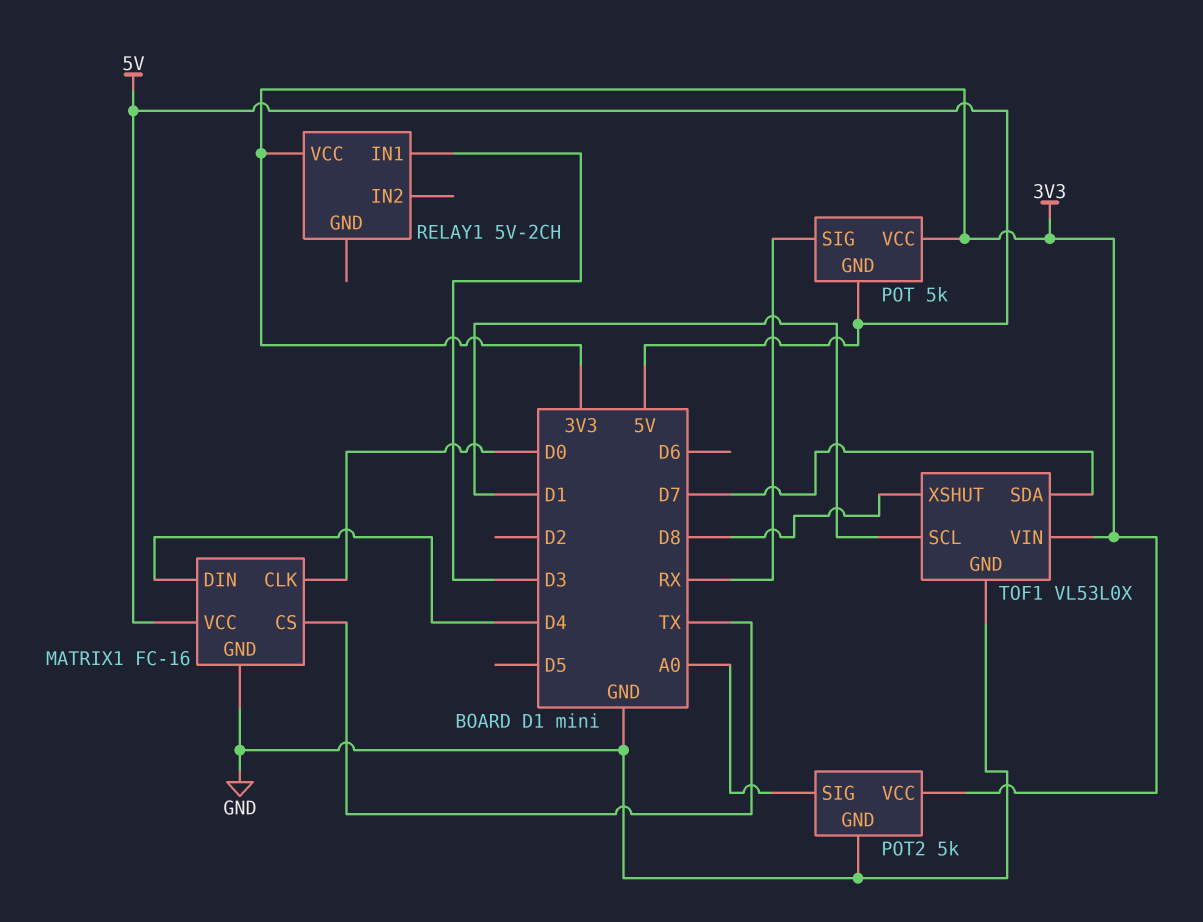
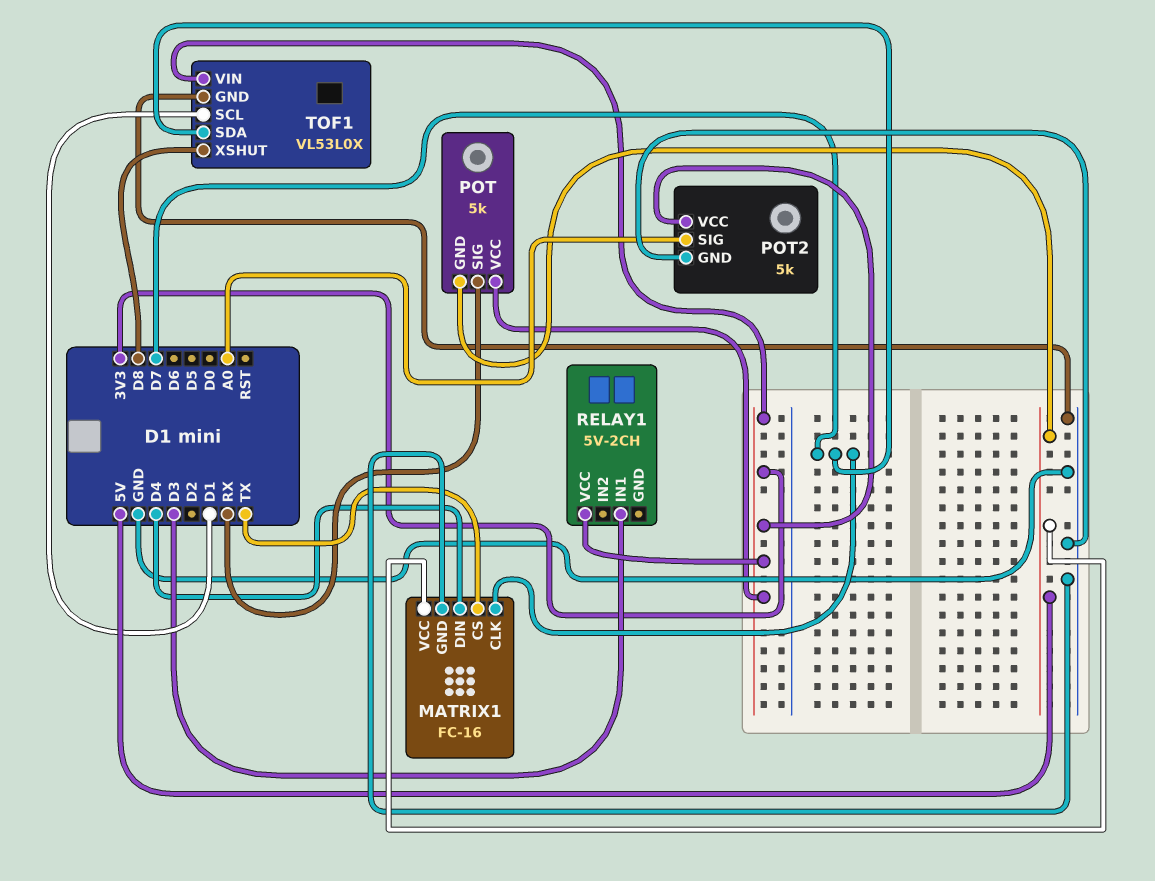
MATRIX1 pin CLK: D0 -> D7

